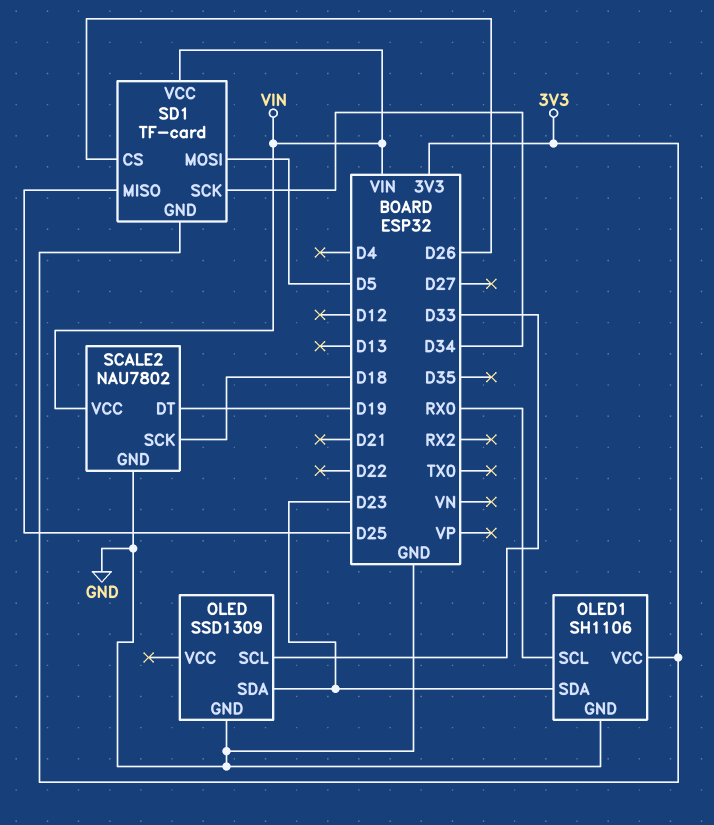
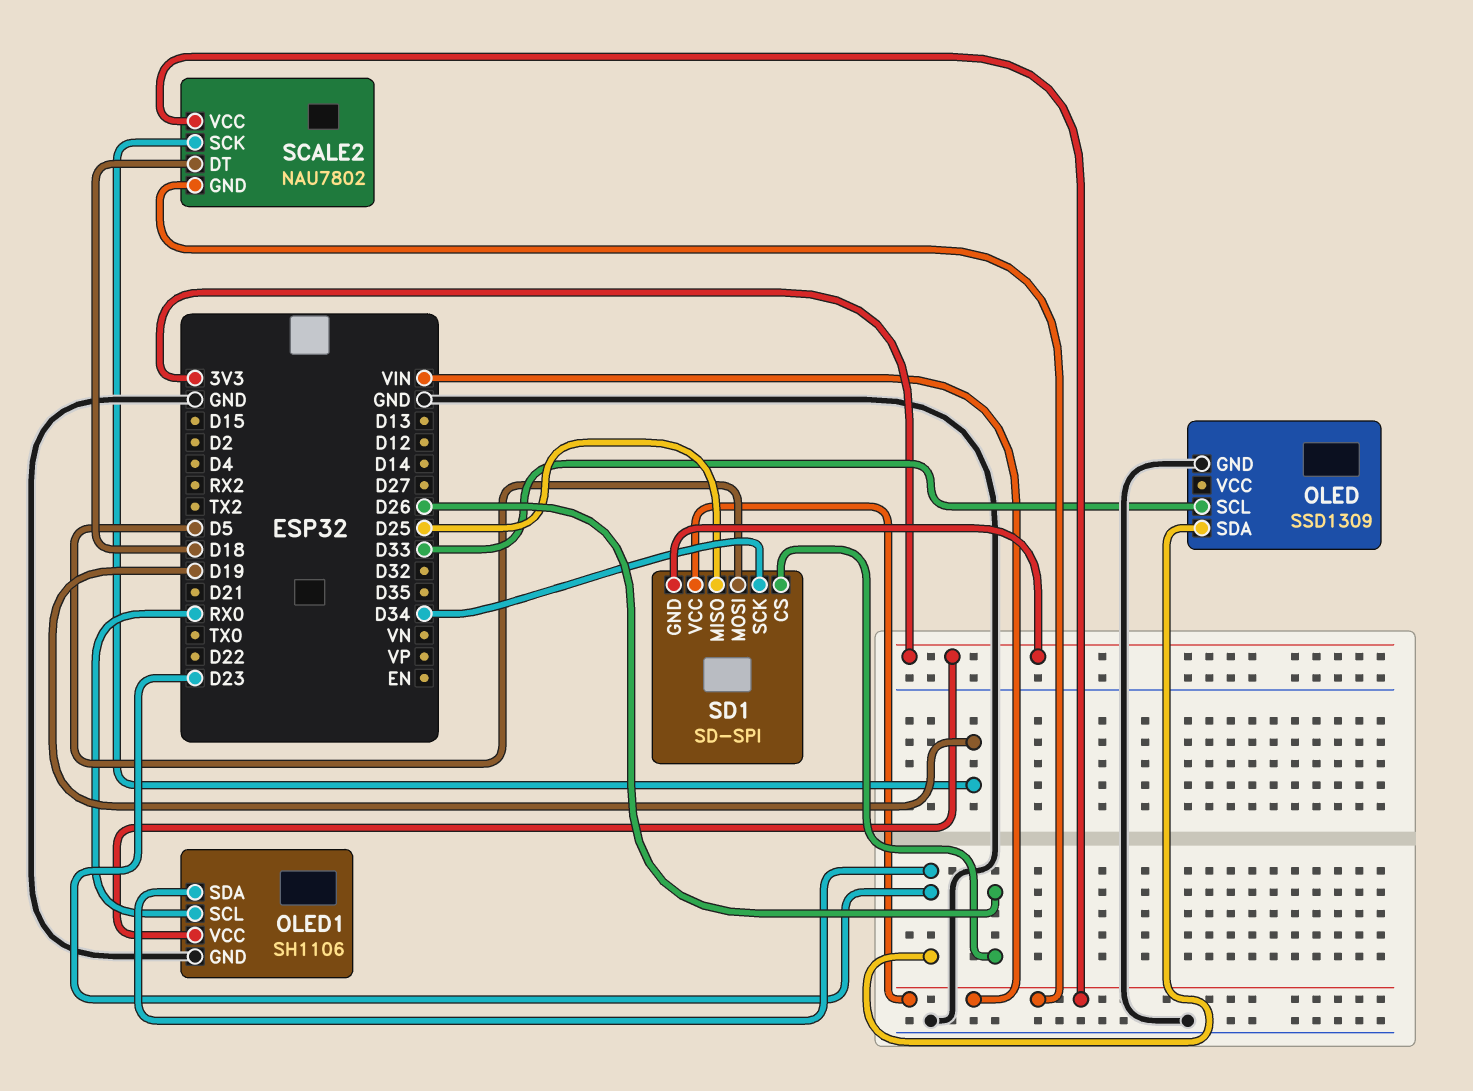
SCALE2 pin DT: D19 -> D18
SCALE2 pin GND: GND -> VIN
SCALE2 pin SCK: D18 -> D19
SD1: TF-card -> SD-SPI

